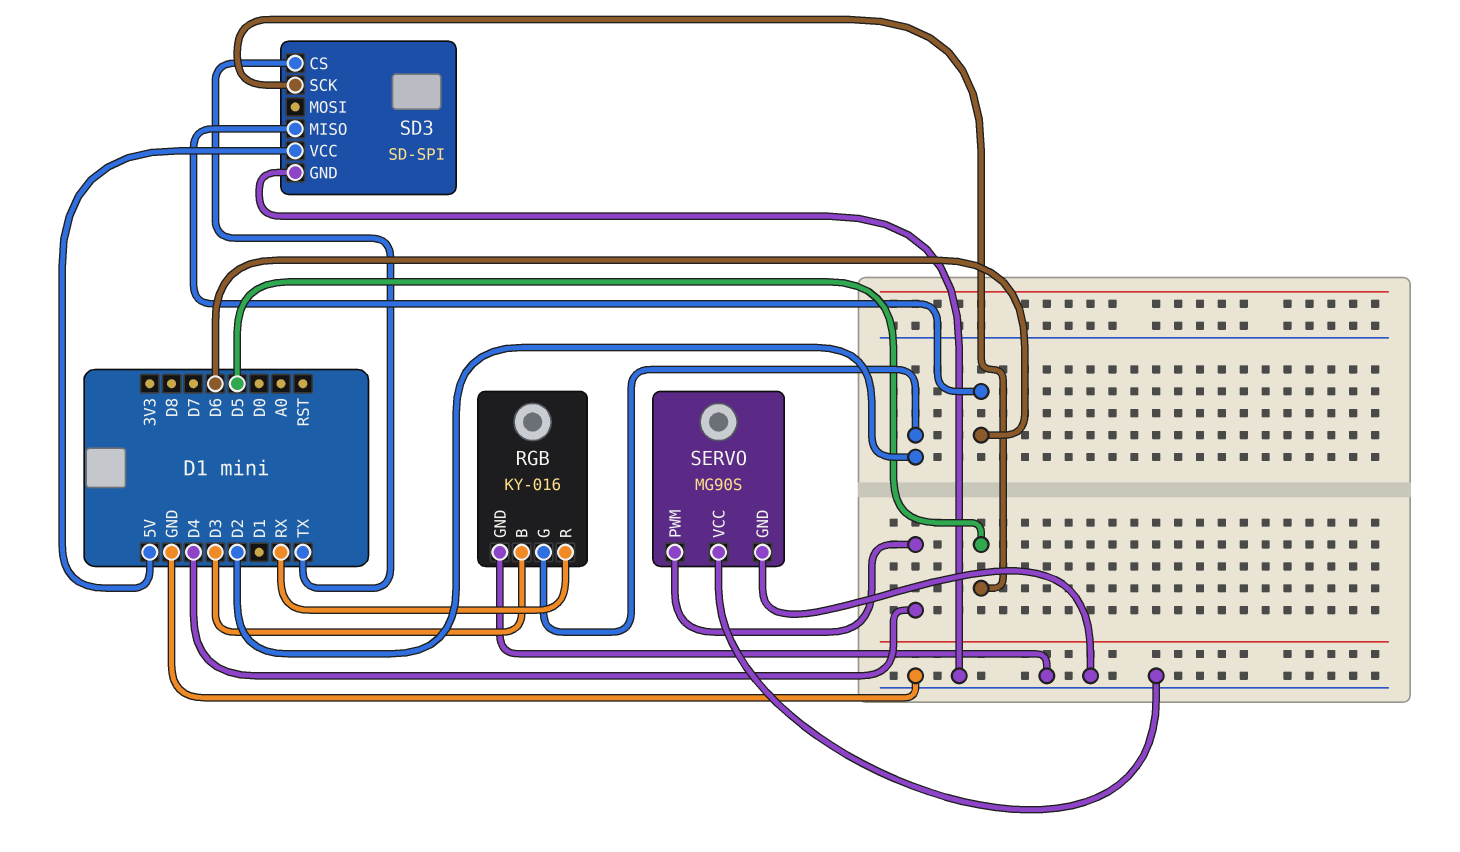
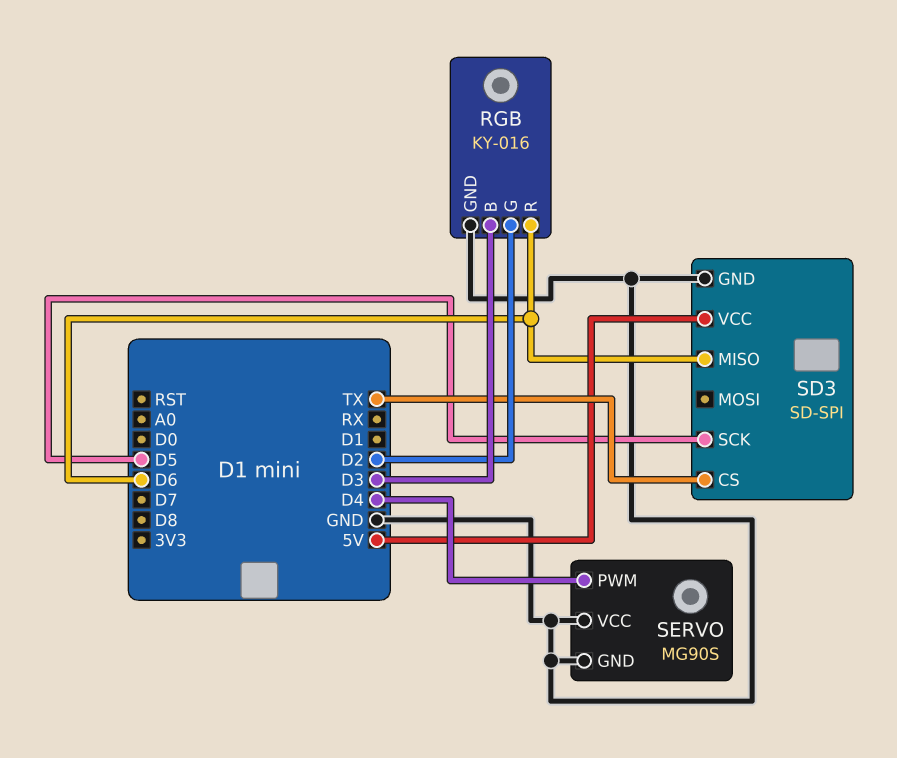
RGB pin R: RX -> D6

